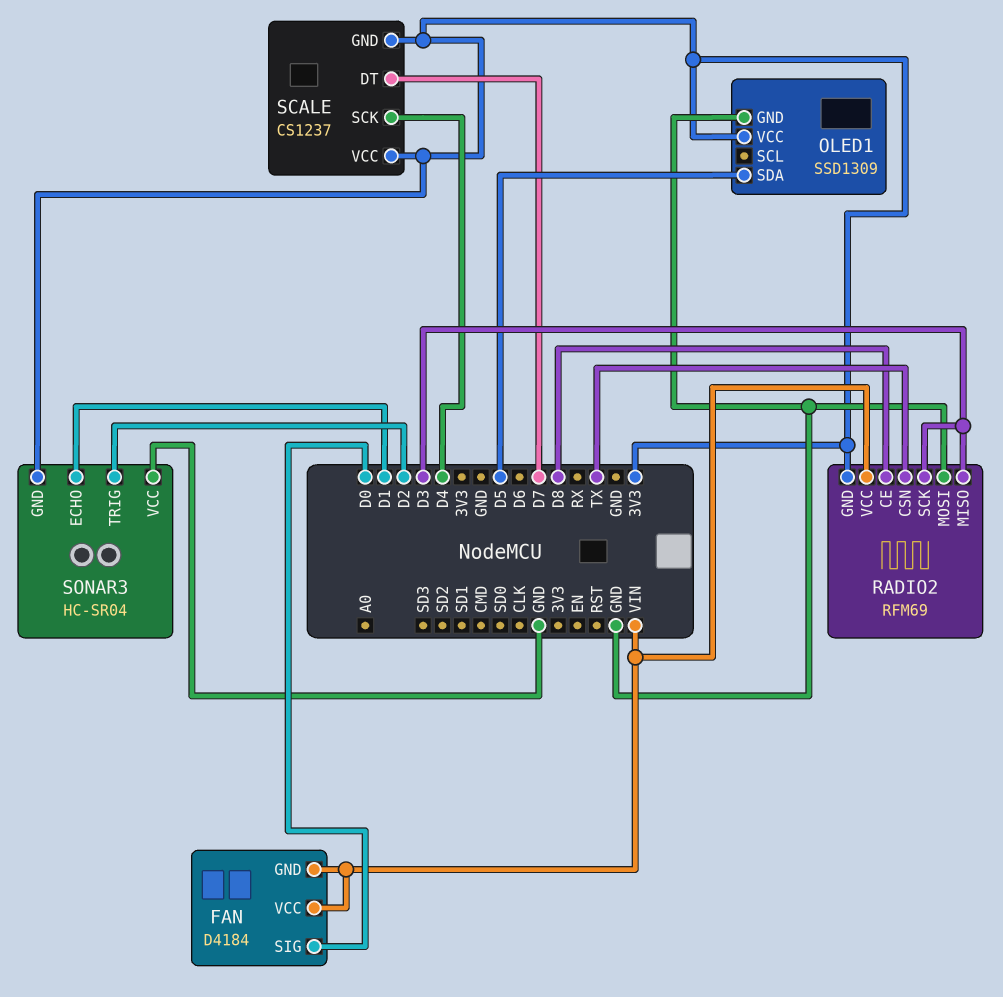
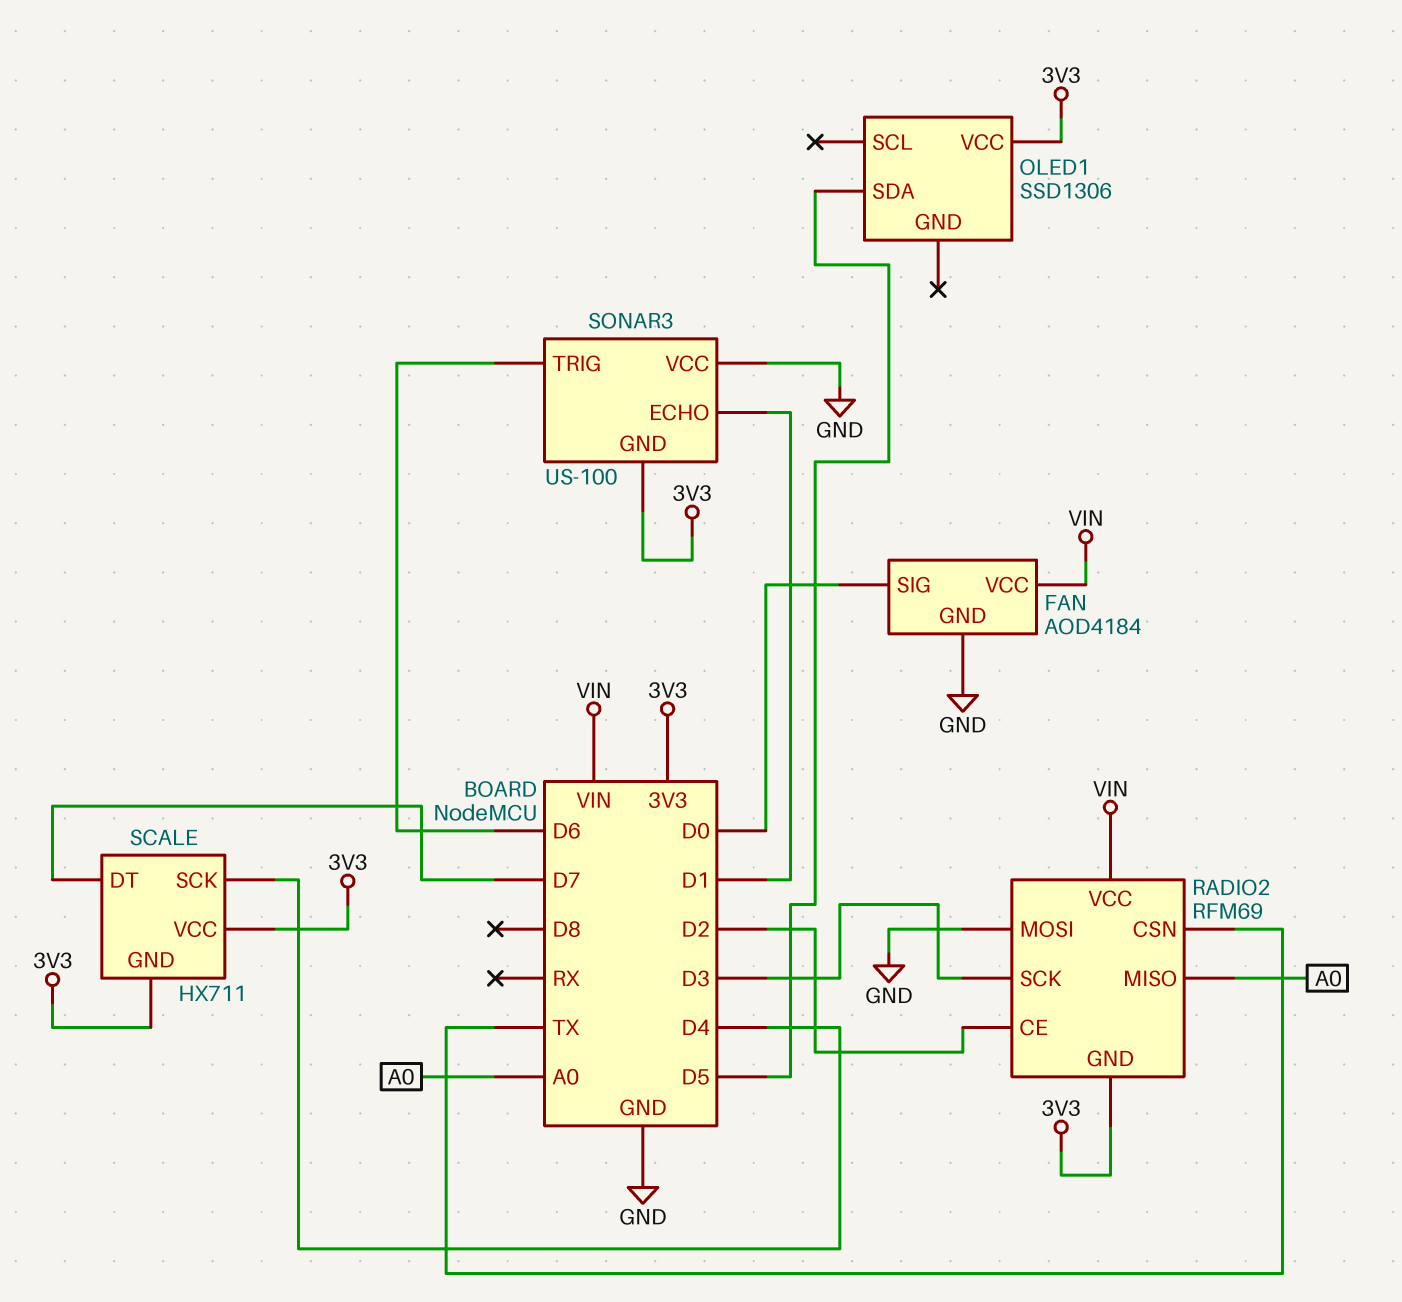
FAN: D4184 -> AOD4184
FAN pin GND: VIN -> GND
OLED1: SSD1309 -> SSD1306
OLED1 pin GND: GND -> none
RADIO2 pin CE: D8 -> D2
RADIO2 pin MISO: D3 -> A0
SCALE: CS1237 -> HX711
SONAR3: HC-SR04 -> US-100
SONAR3 pin TRIG: D2 -> D6

